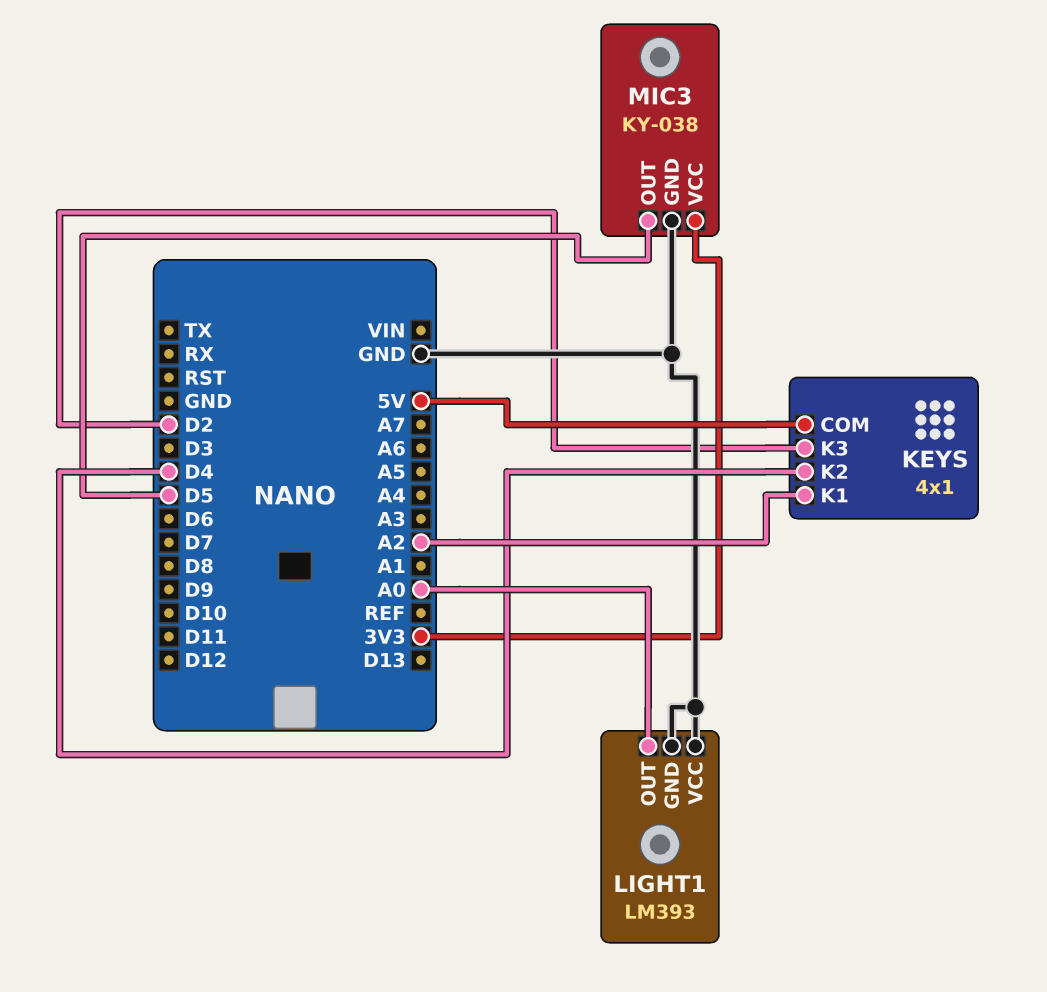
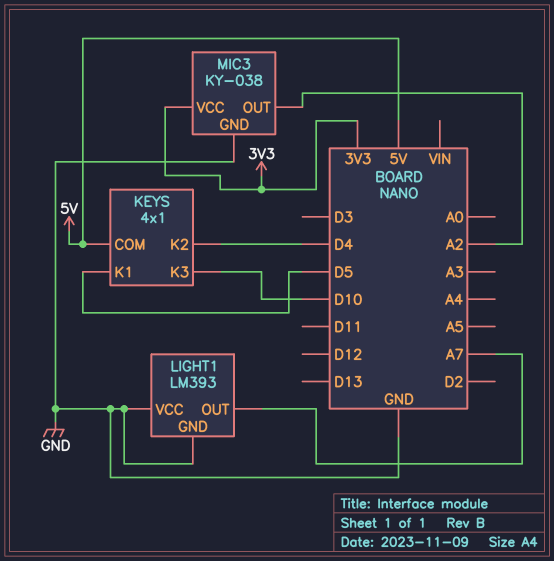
KEYS pin K1: A2 -> D5
KEYS pin K3: D2 -> D10
LIGHT1 pin OUT: A0 -> A7
MIC3 pin OUT: D5 -> A2

